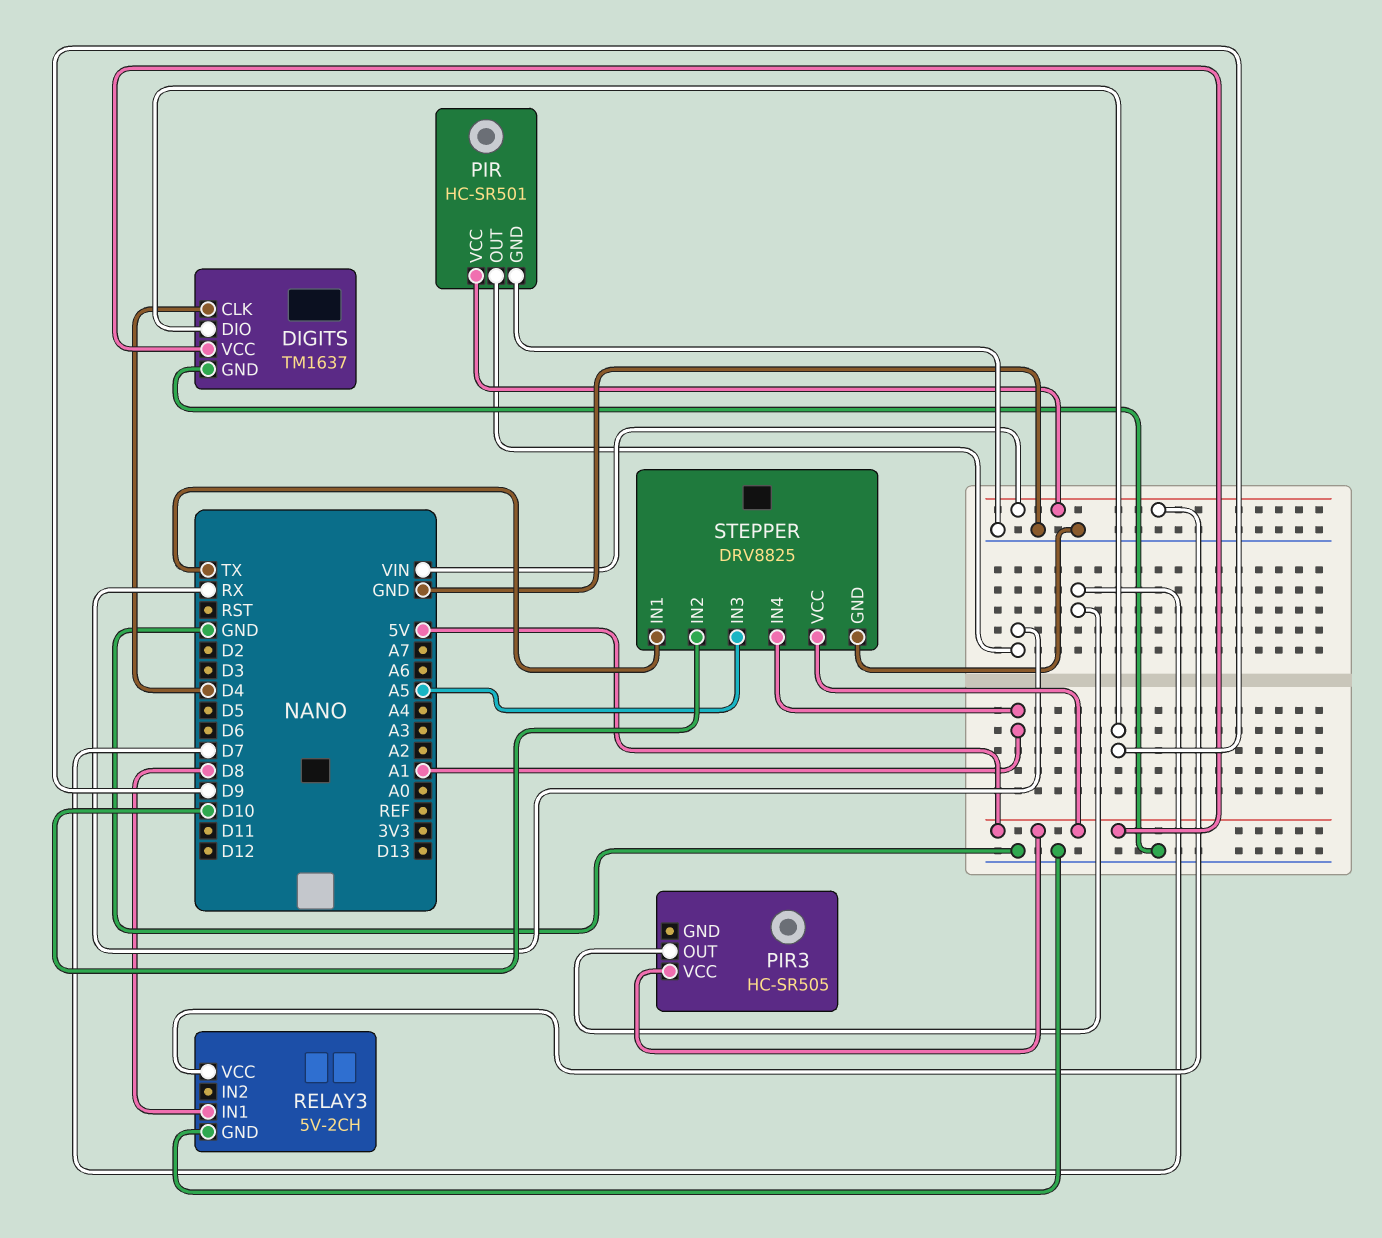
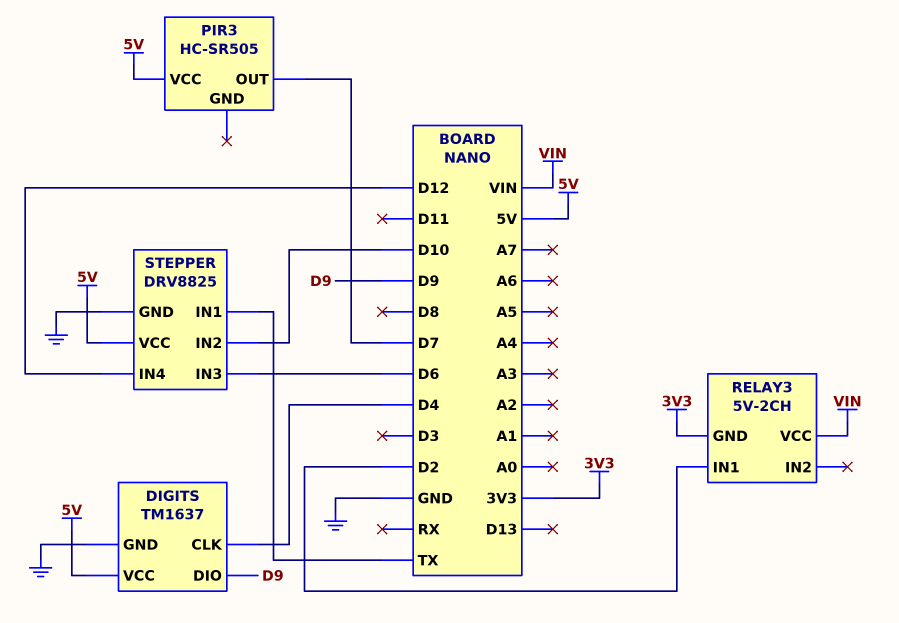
PIR: HC-SR501 -> none
PIR pin GND: GND -> none
PIR pin OUT: RX -> none
PIR pin VCC: VIN -> none
RELAY3 pin GND: GND -> 3V3
RELAY3 pin IN1: D8 -> D2
STEPPER pin IN3: A5 -> D6
STEPPER pin IN4: A1 -> D12

